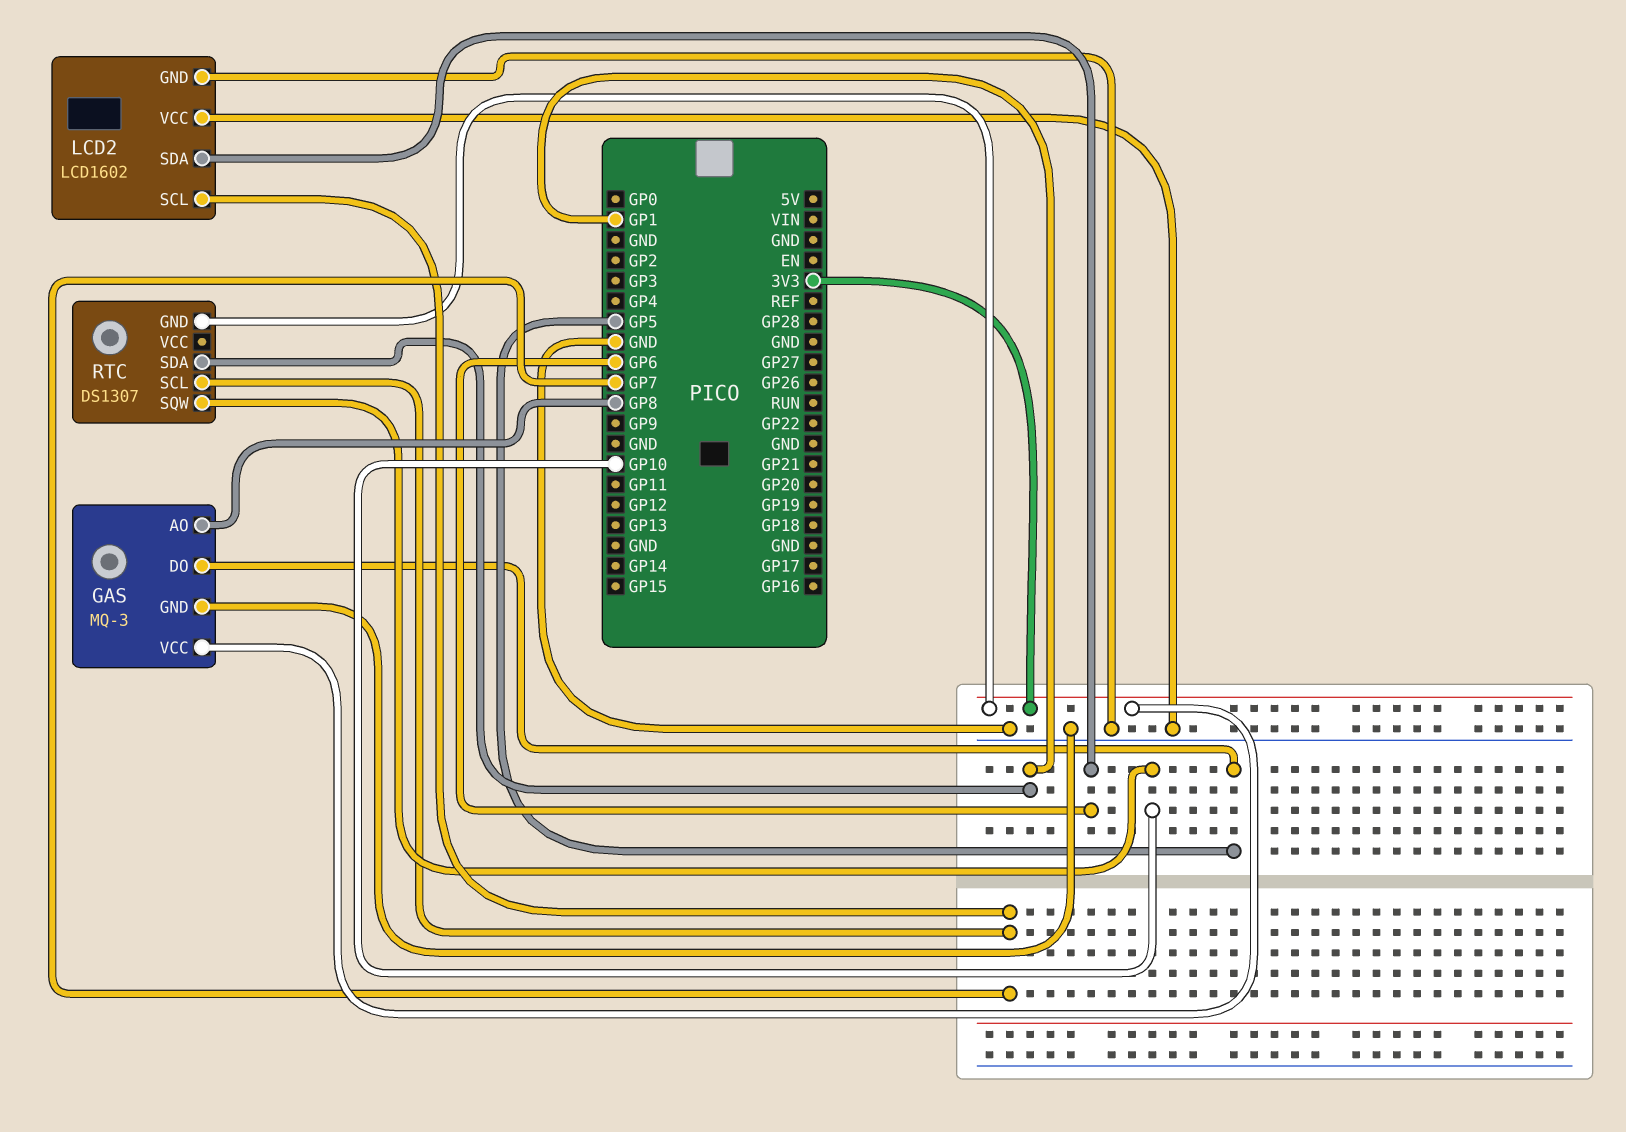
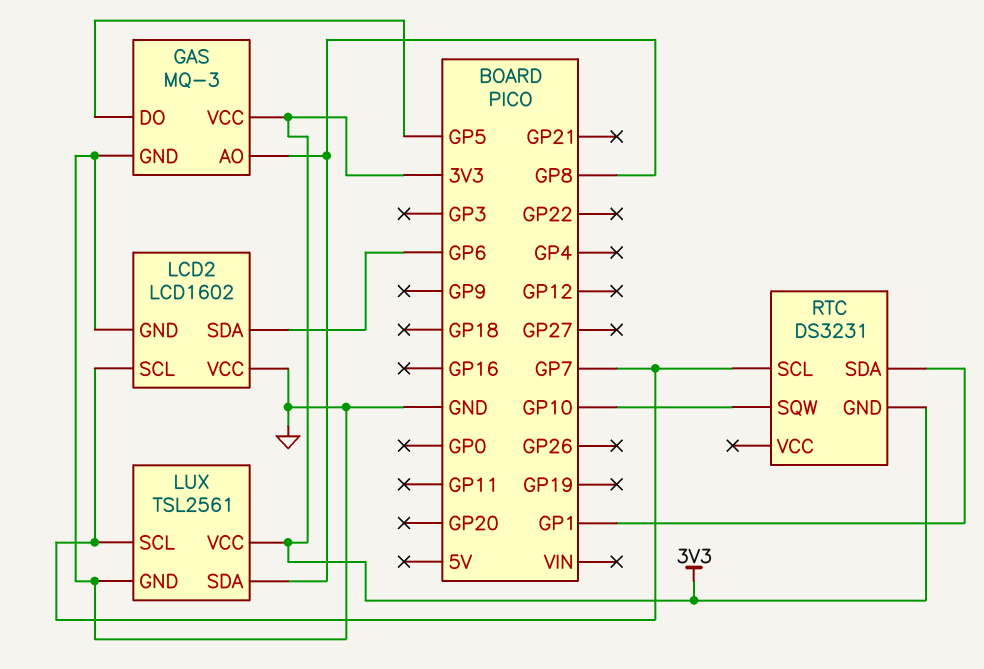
LUX: none -> TSL2561
LUX pin GND: none -> GND
LUX pin SCL: none -> GP7
LUX pin SDA: none -> GP8
LUX pin VCC: none -> 3V3
RTC: DS1307 -> DS3231

